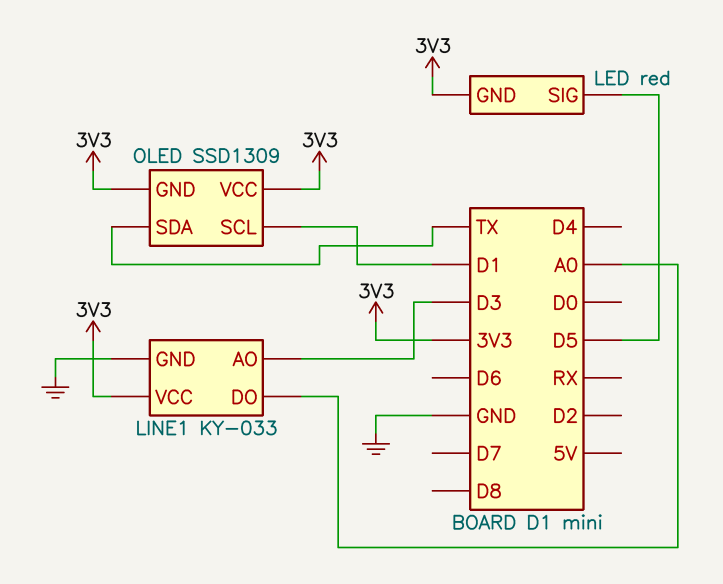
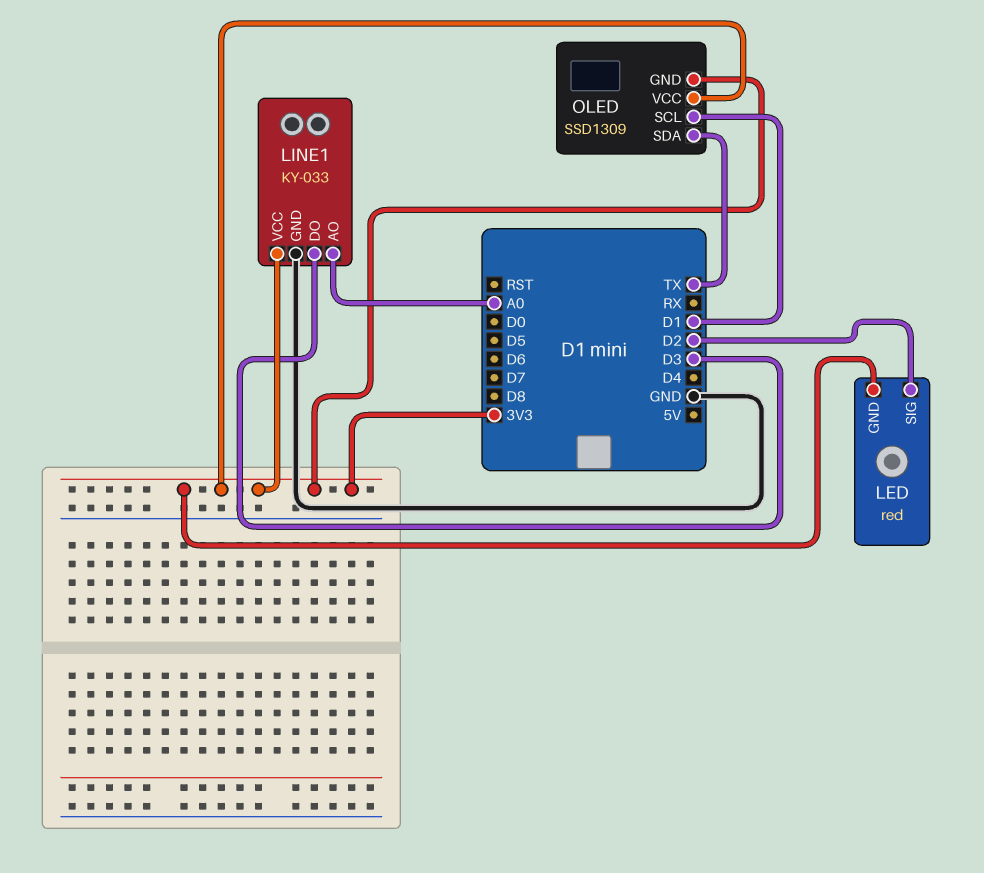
LED pin SIG: D5 -> D2
LINE1 pin AO: D3 -> A0
LINE1 pin DO: A0 -> D3

